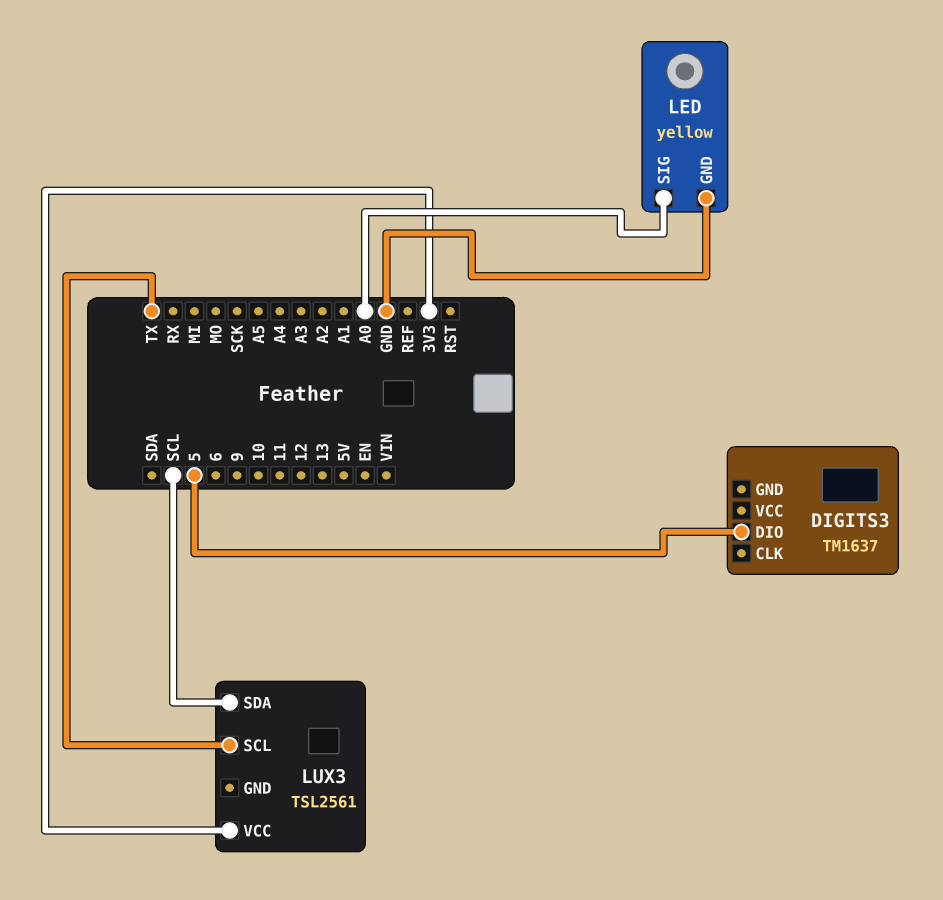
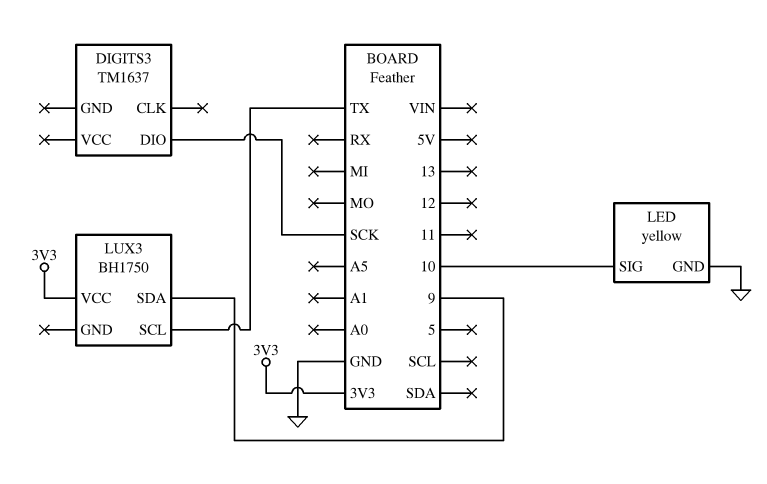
DIGITS3 pin DIO: 5 -> SCK
LED pin SIG: A0 -> 10
LUX3: TSL2561 -> BH1750
LUX3 pin SDA: SCL -> 9

